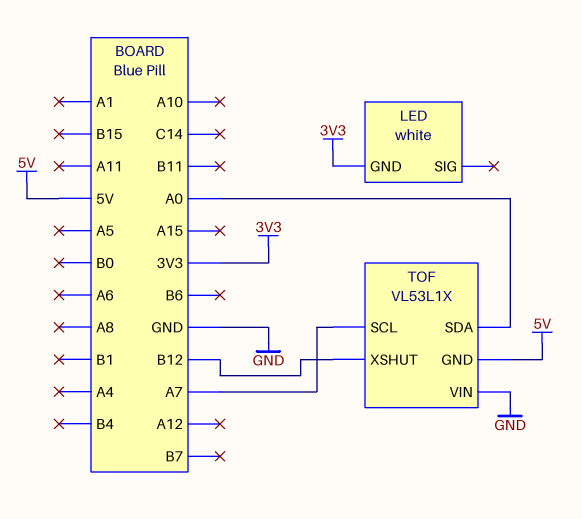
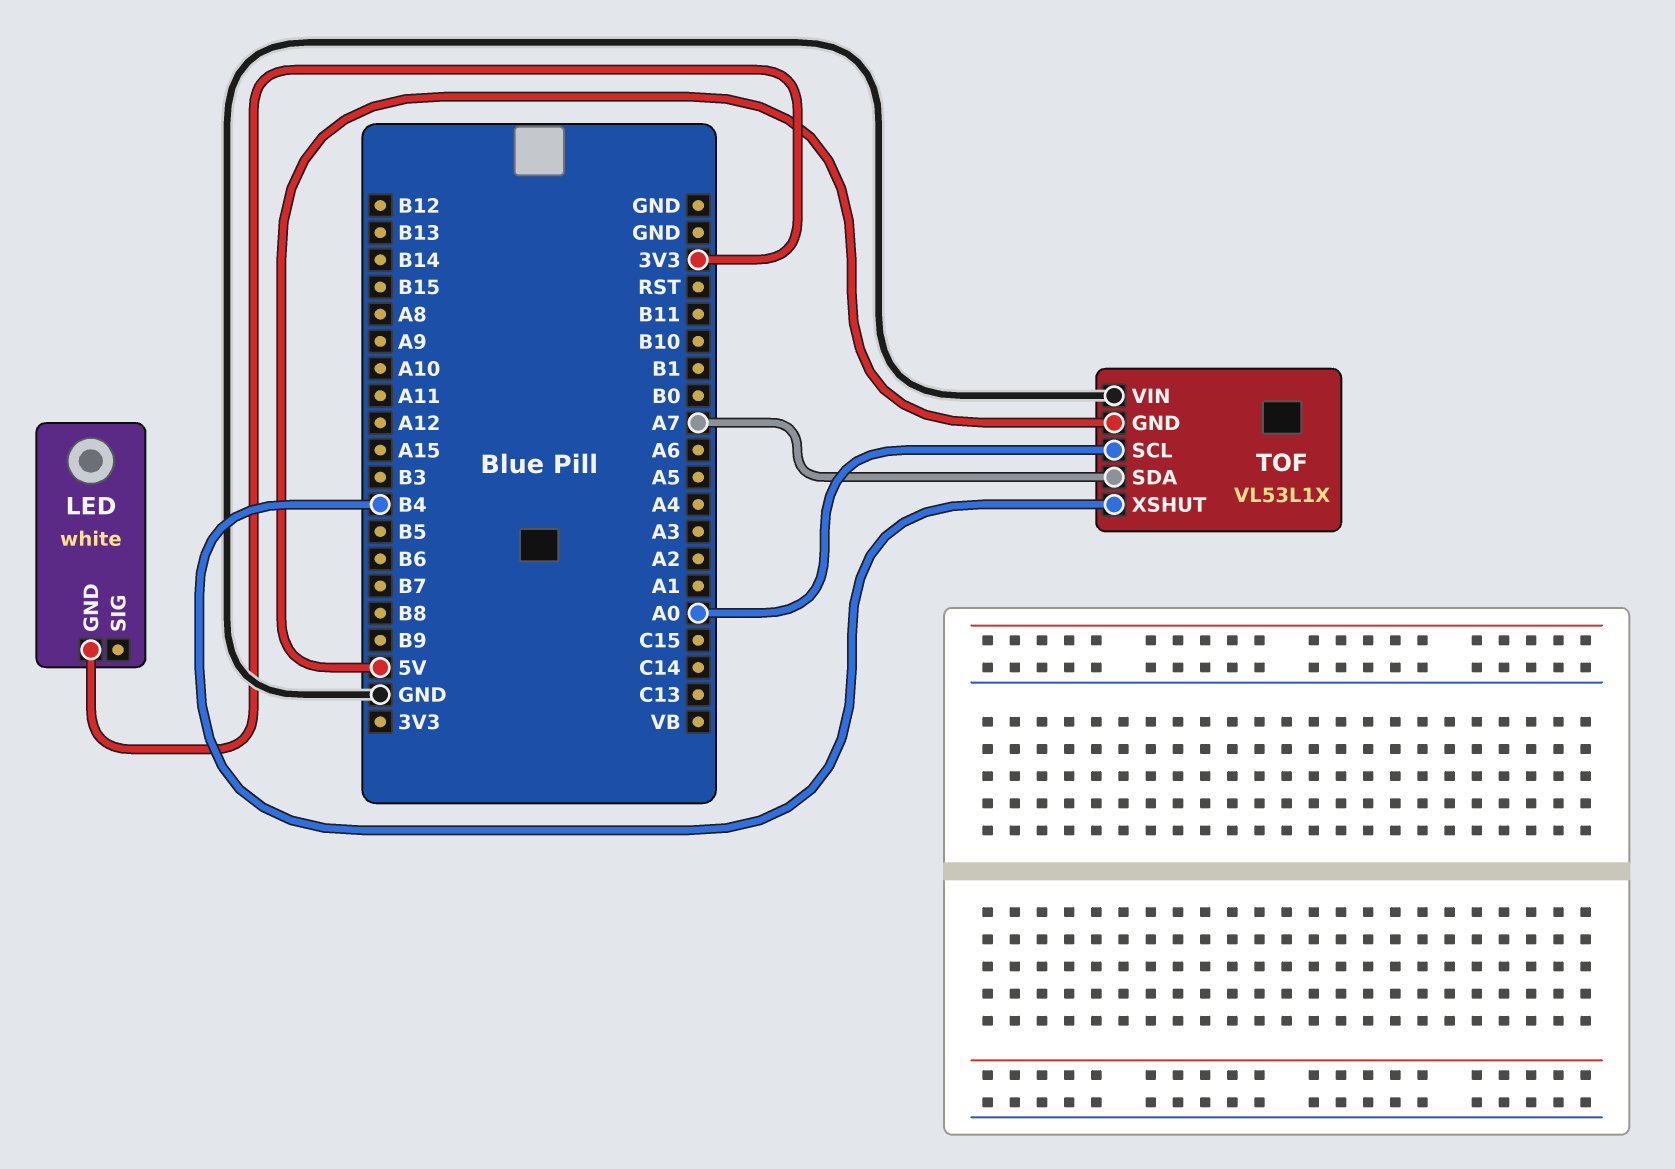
TOF pin SCL: A7 -> A0
TOF pin SDA: A0 -> A7
TOF pin XSHUT: B12 -> B4

